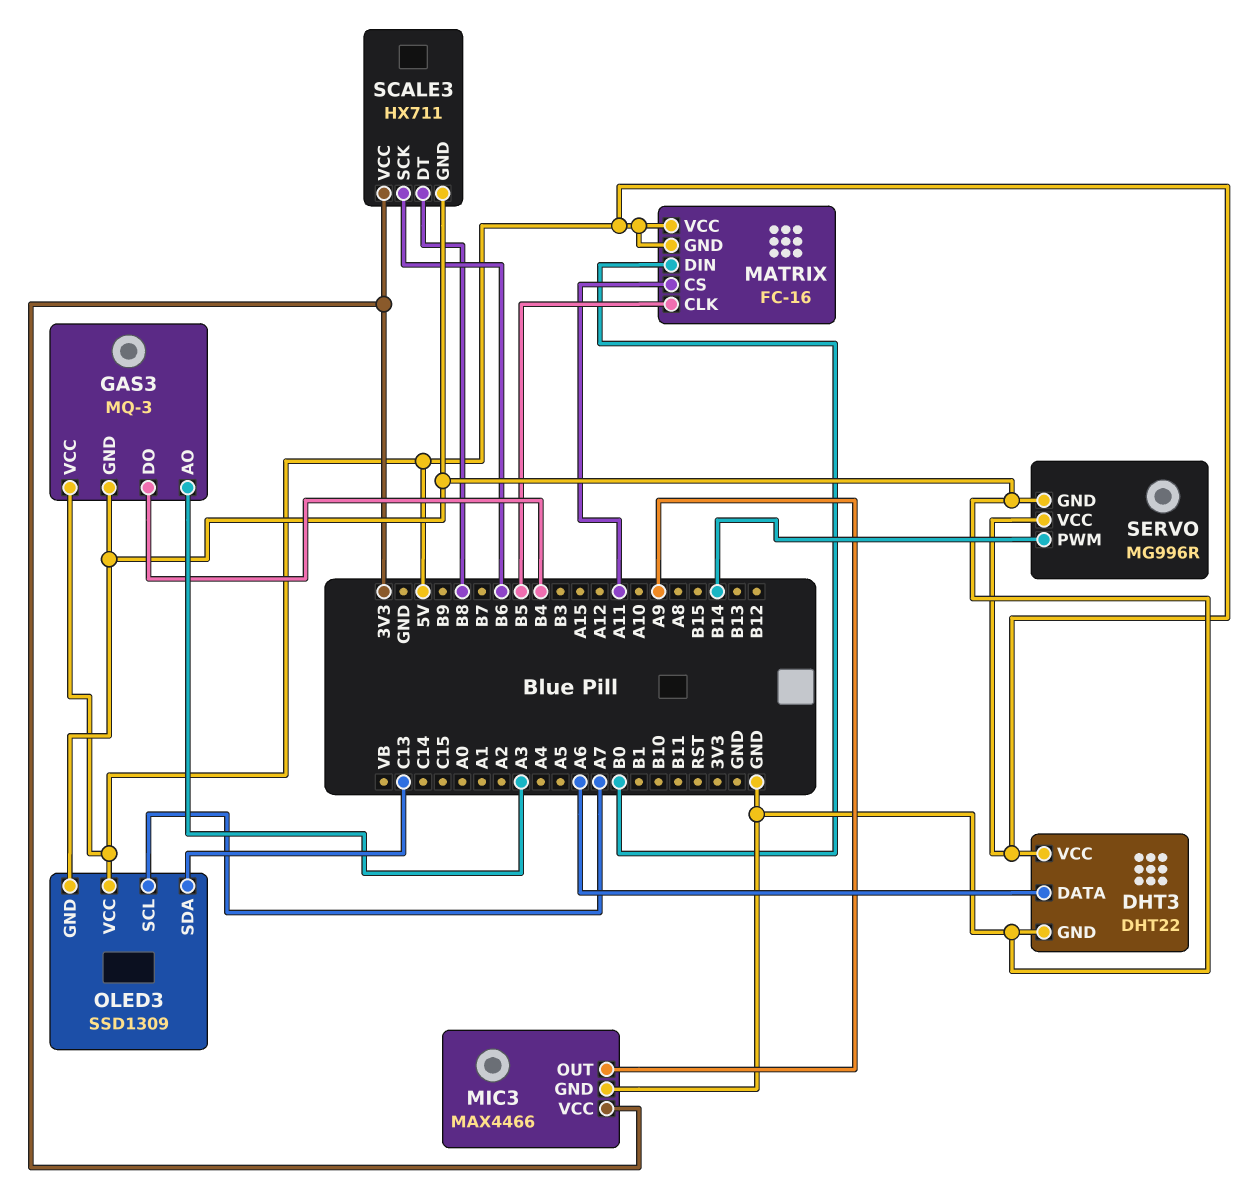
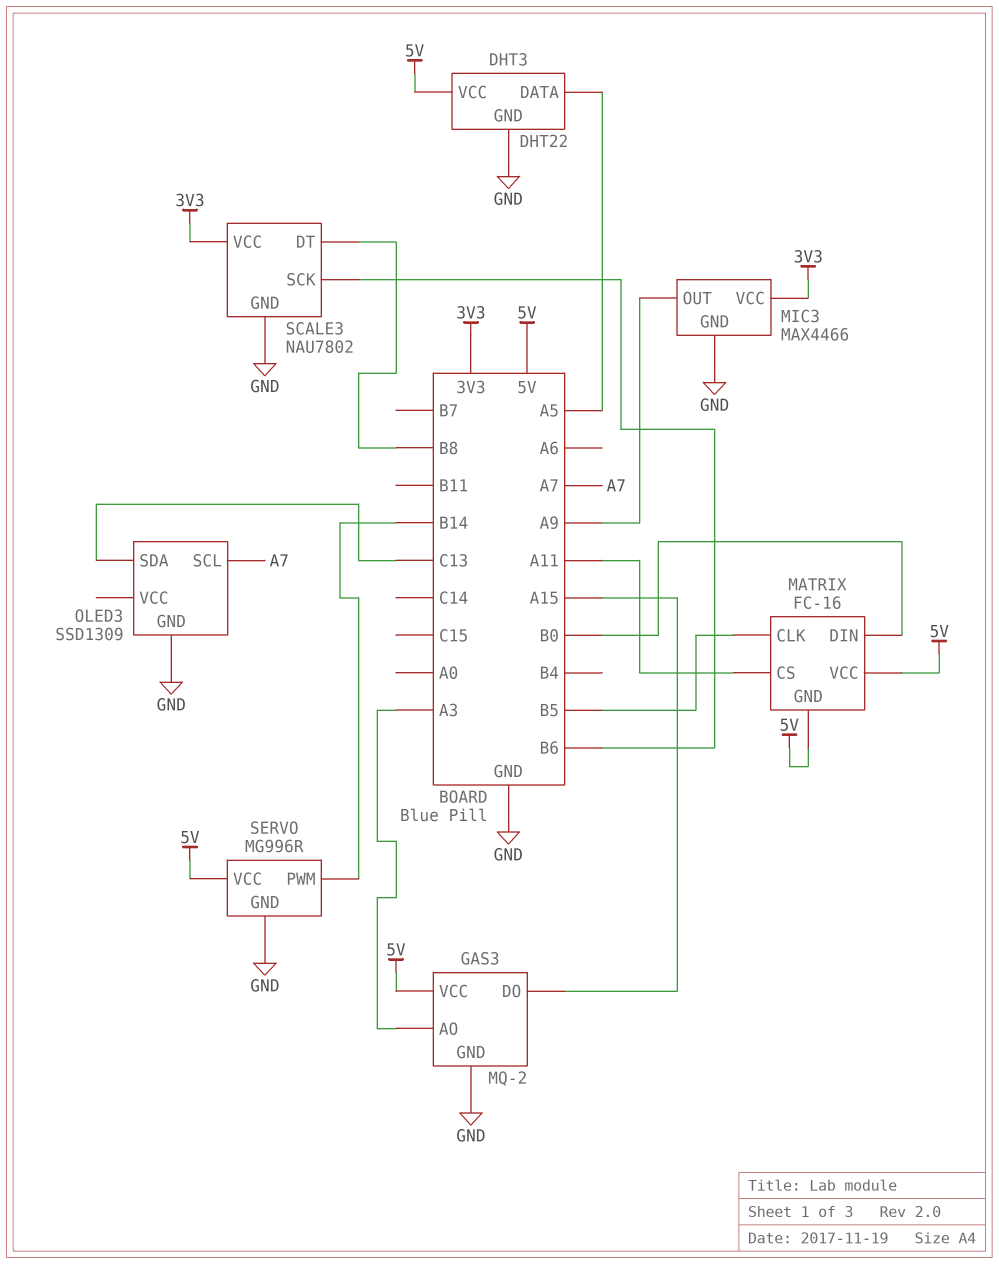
DHT3 pin DATA: A6 -> A5
GAS3: MQ-3 -> MQ-2
GAS3 pin DO: B4 -> A15
OLED3 pin VCC: 5V -> none
SCALE3: HX711 -> NAU7802

